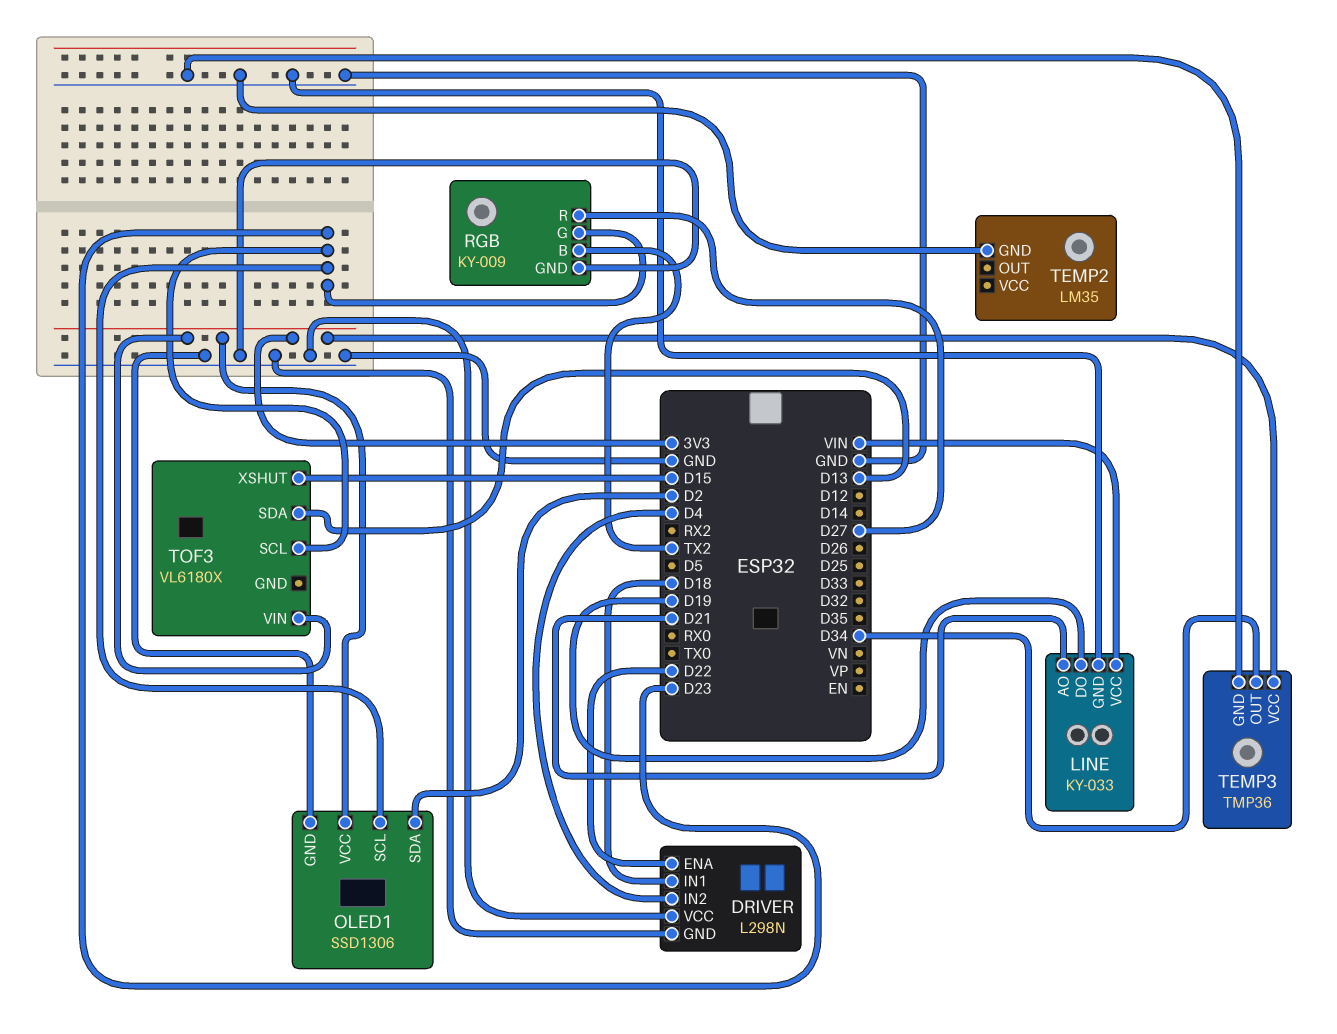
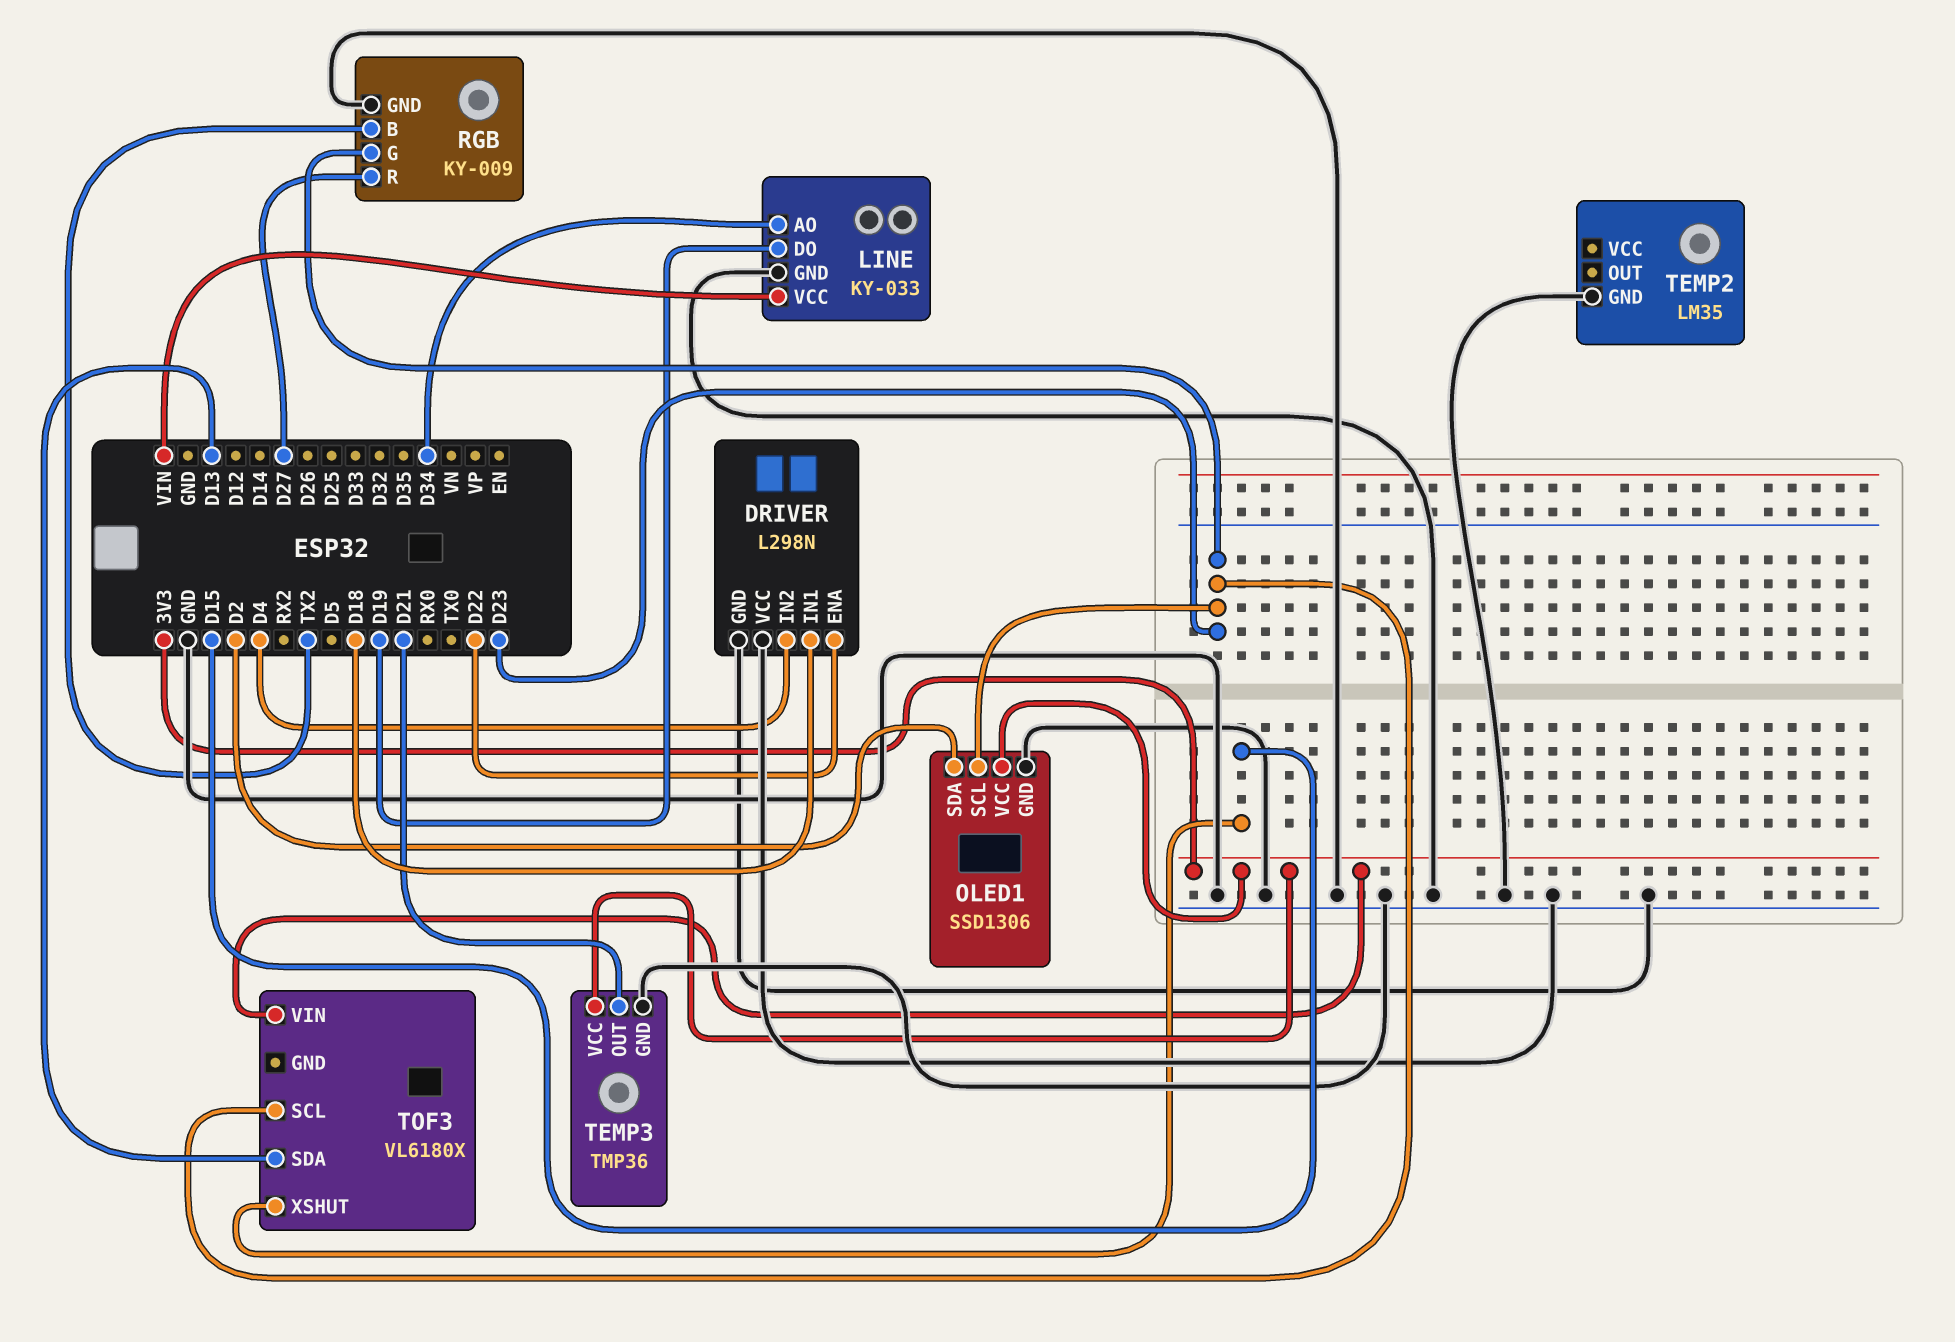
LINE pin AO: D21 -> D34
TEMP3 pin OUT: D34 -> D21

